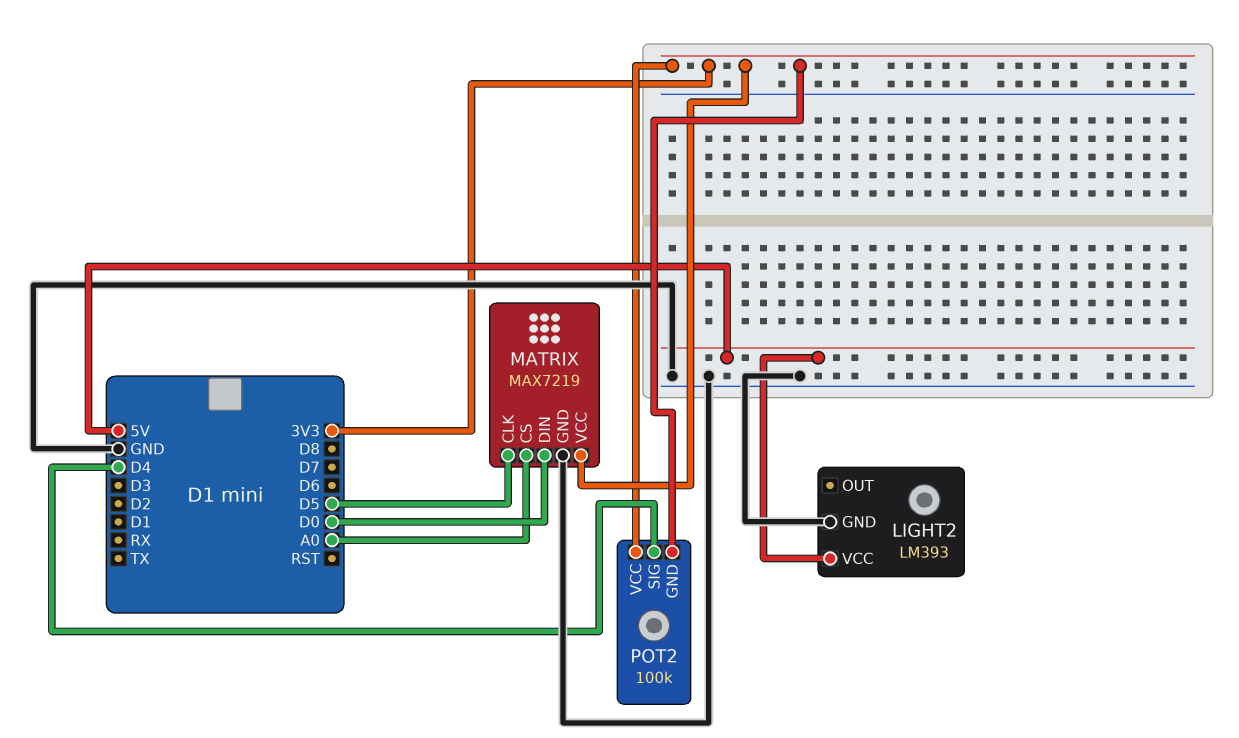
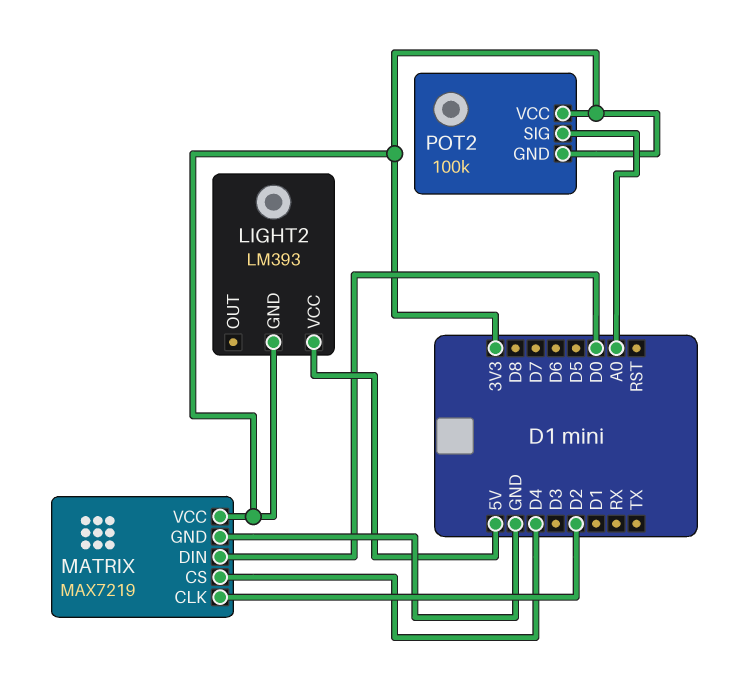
LIGHT2 pin GND: GND -> 3V3
MATRIX pin CLK: D5 -> D2
MATRIX pin CS: A0 -> D4
POT2 pin SIG: D4 -> A0

